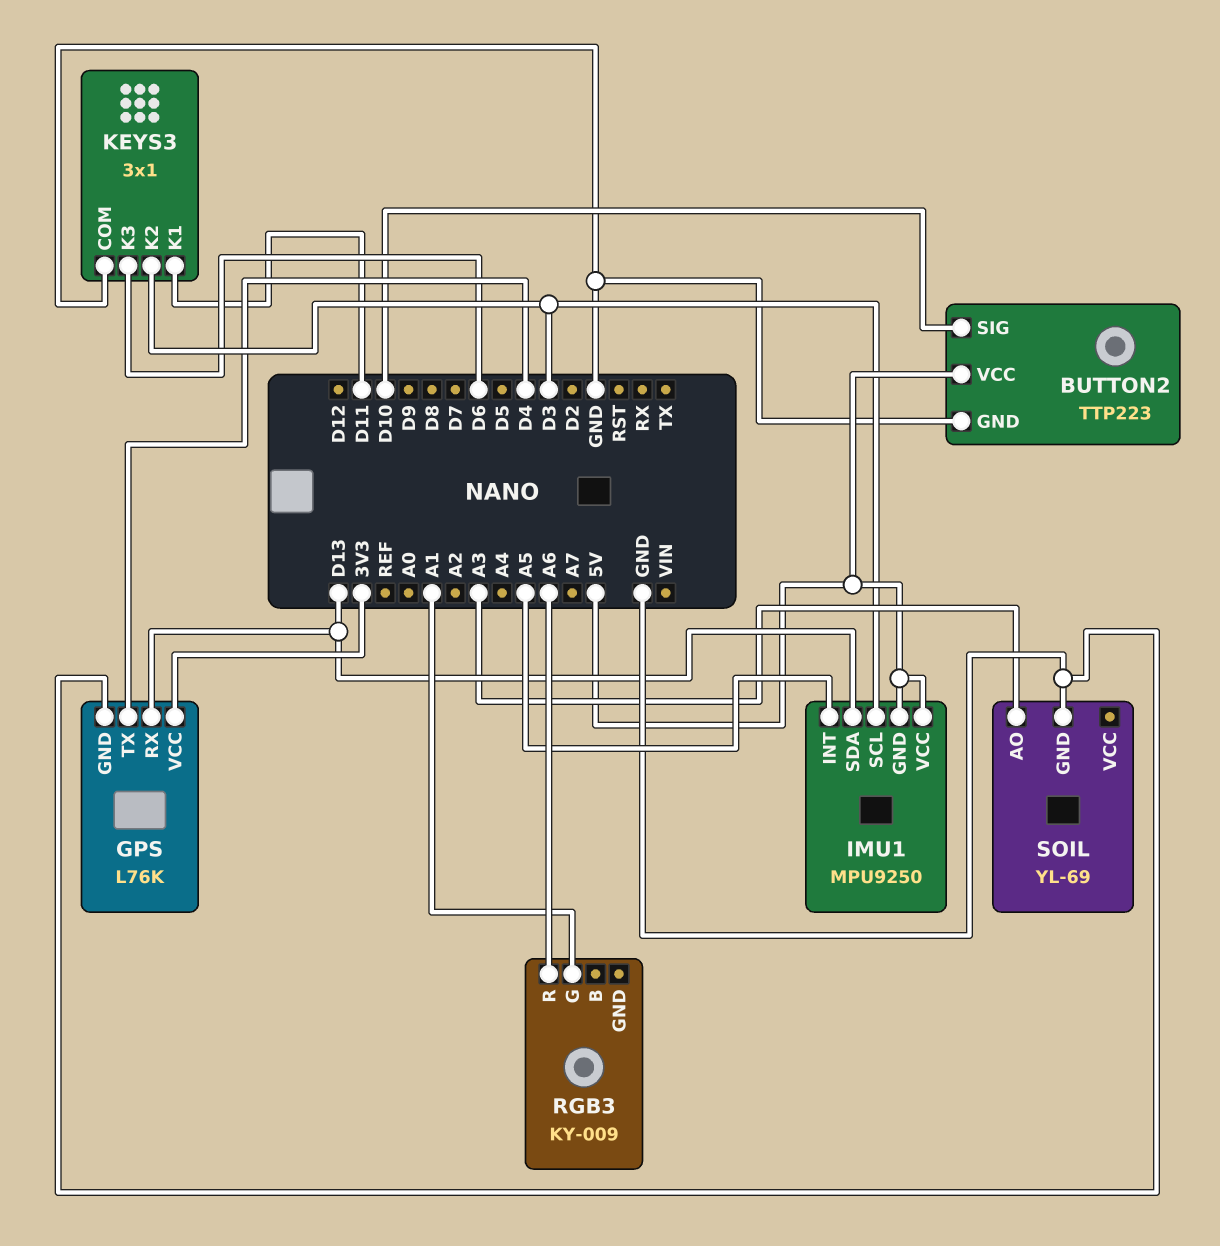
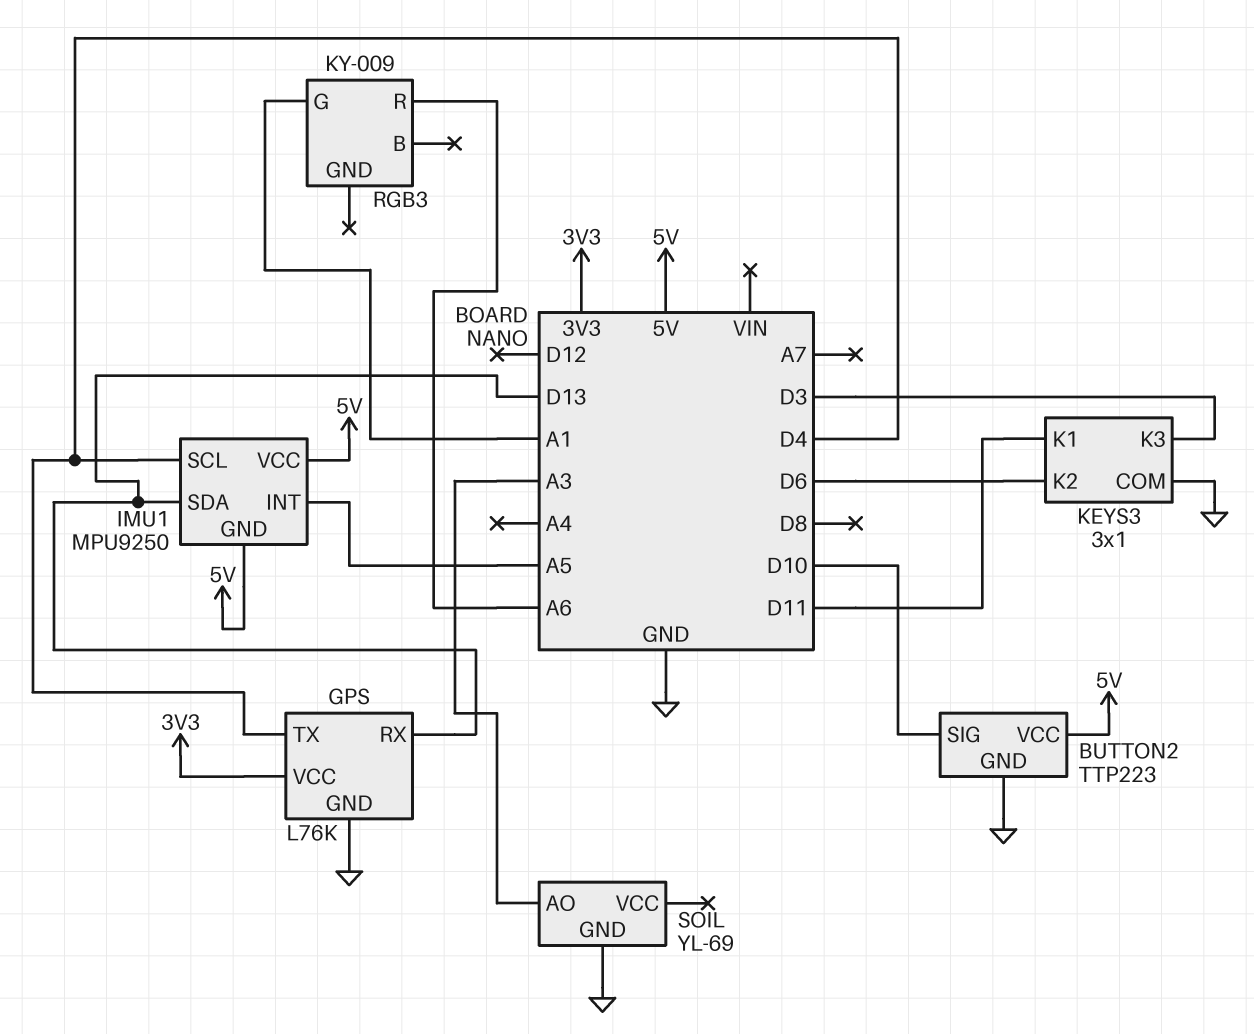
IMU1 pin SCL: D3 -> D4
KEYS3 pin K2: D3 -> D6
KEYS3 pin K3: D6 -> D3

